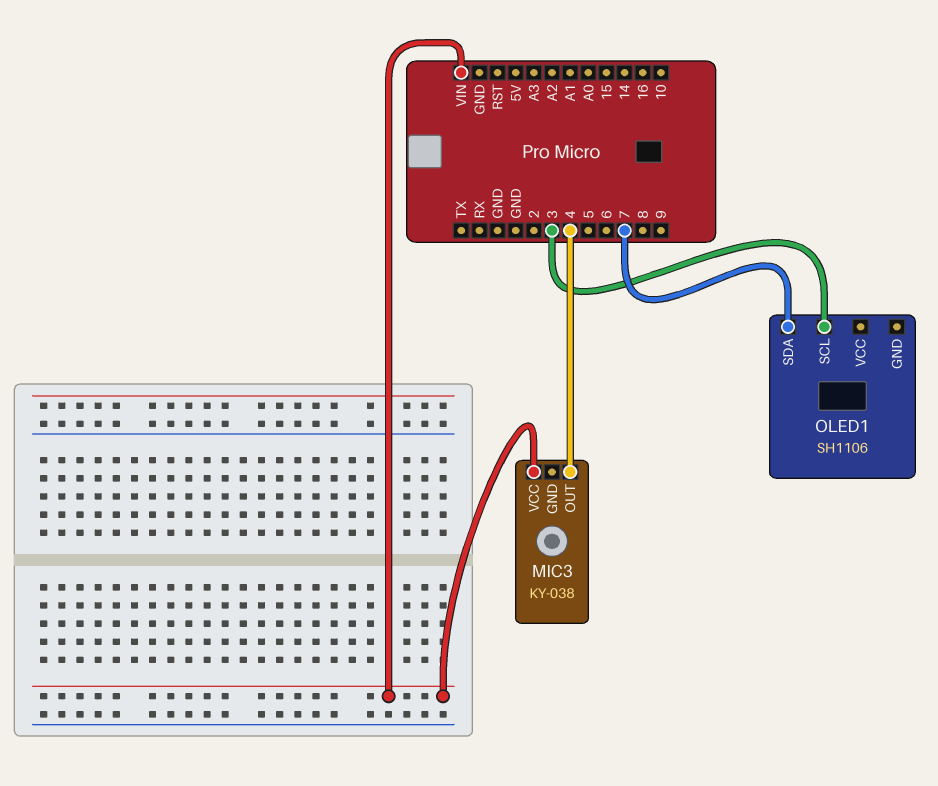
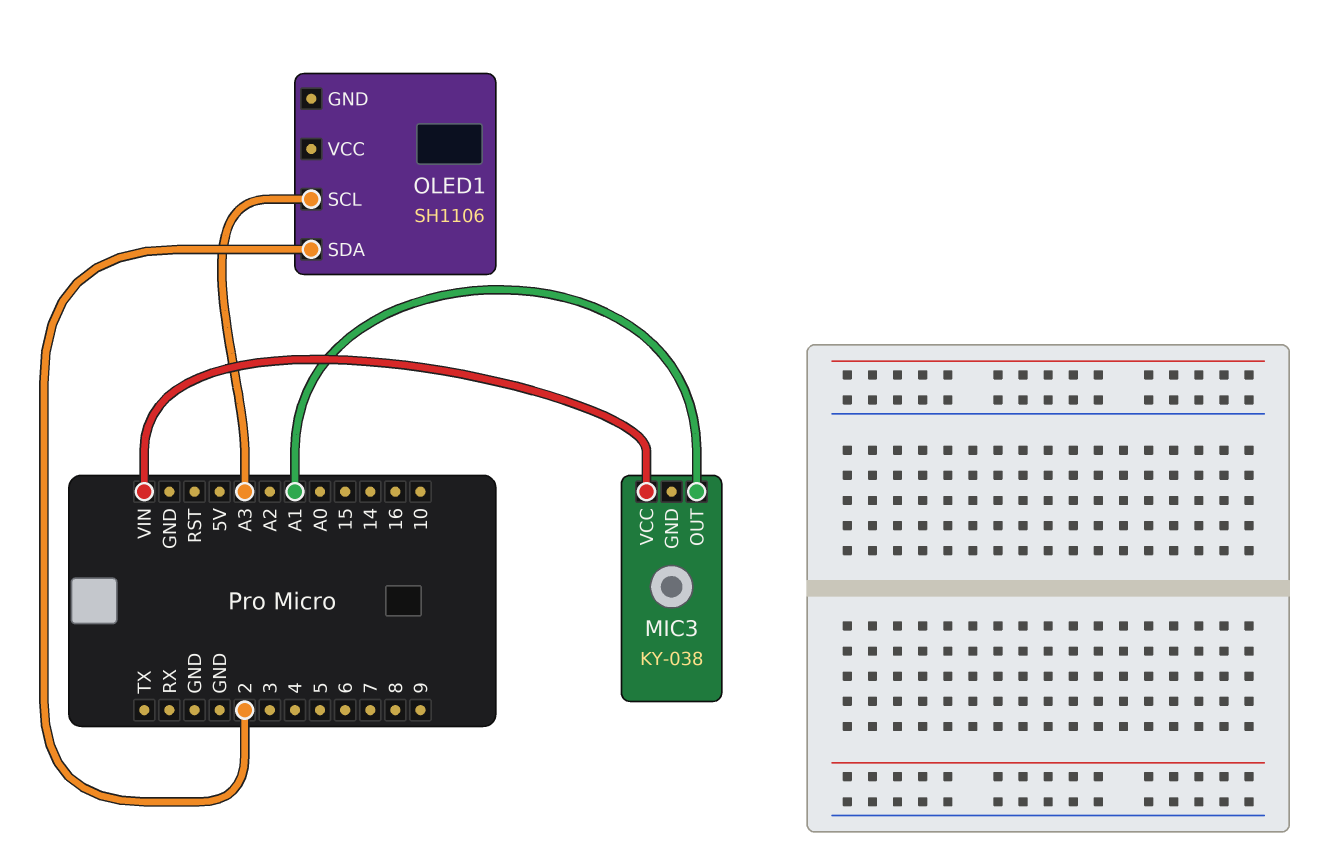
MIC3 pin OUT: 4 -> A1
OLED1 pin SCL: 3 -> A3
OLED1 pin SDA: 7 -> 2

